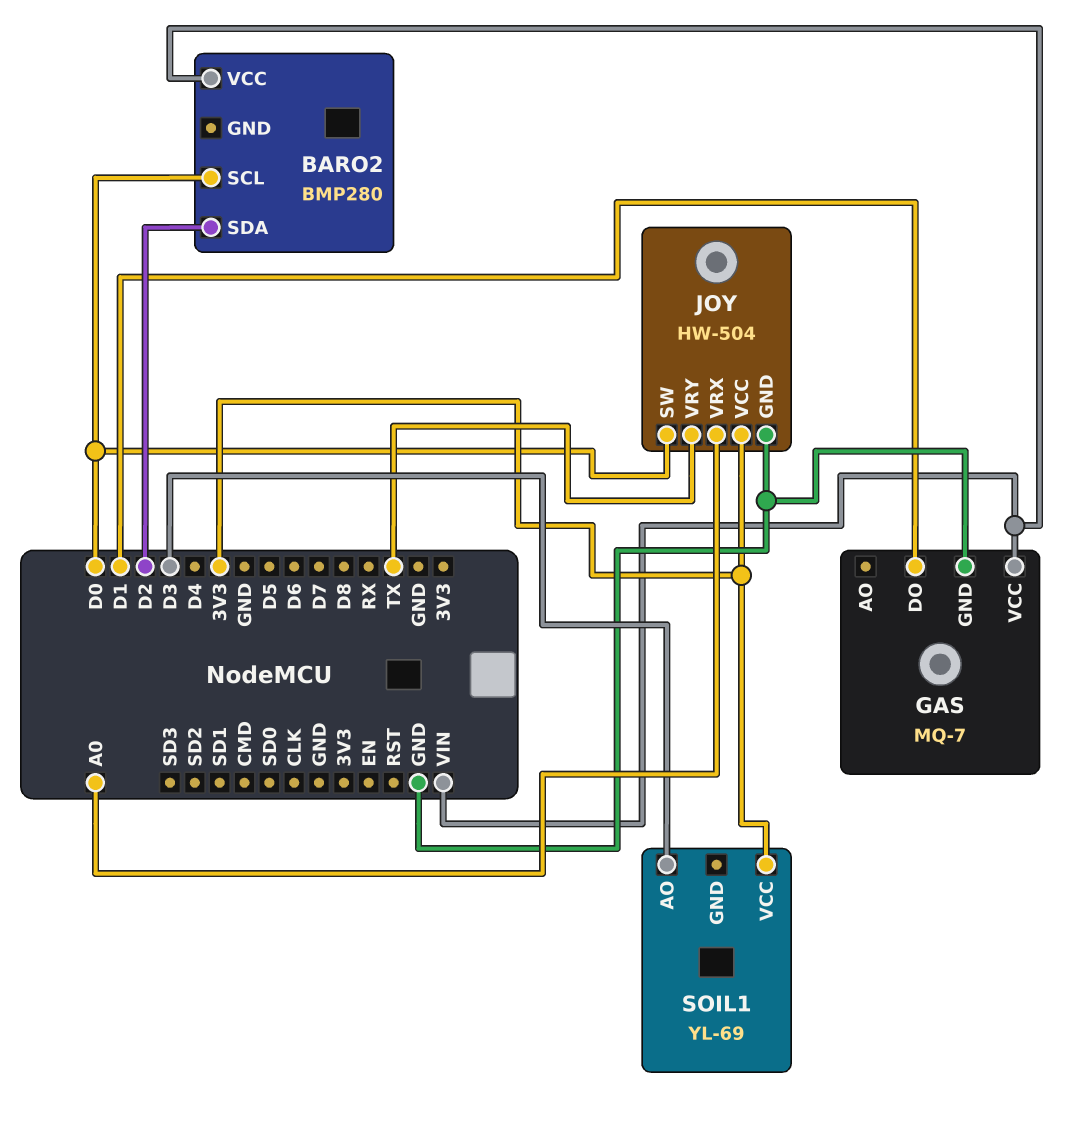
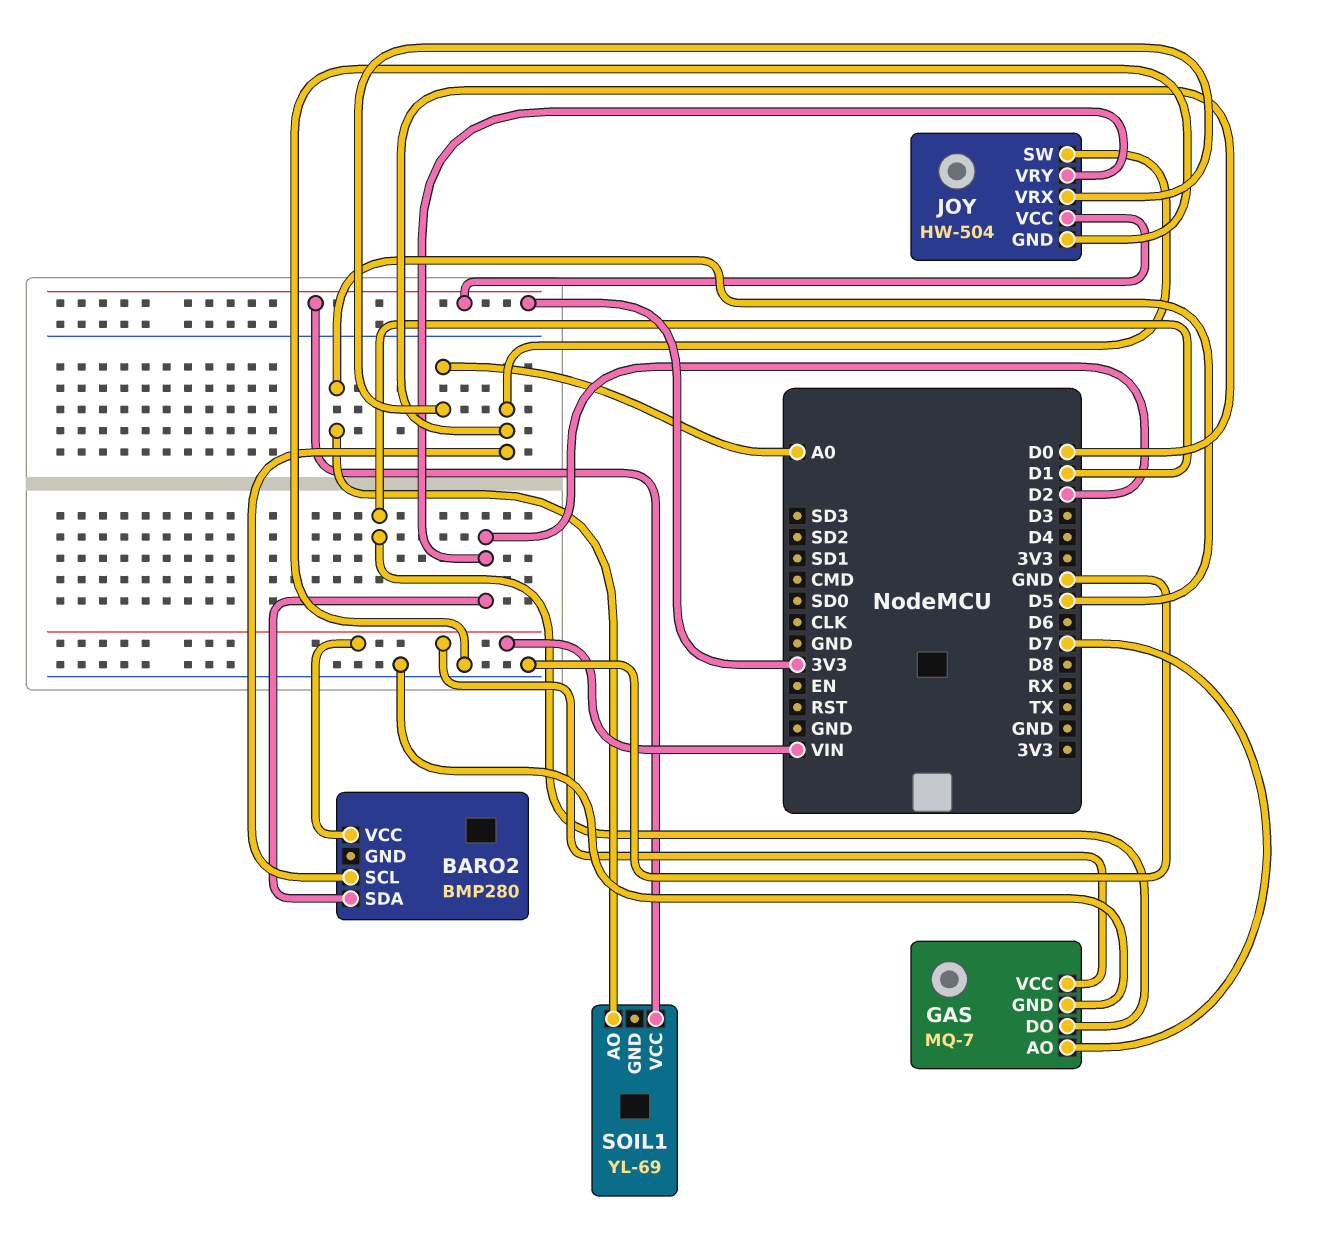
GAS pin AO: none -> D7
JOY pin VRY: TX -> D2
SOIL1 pin AO: D3 -> D5

